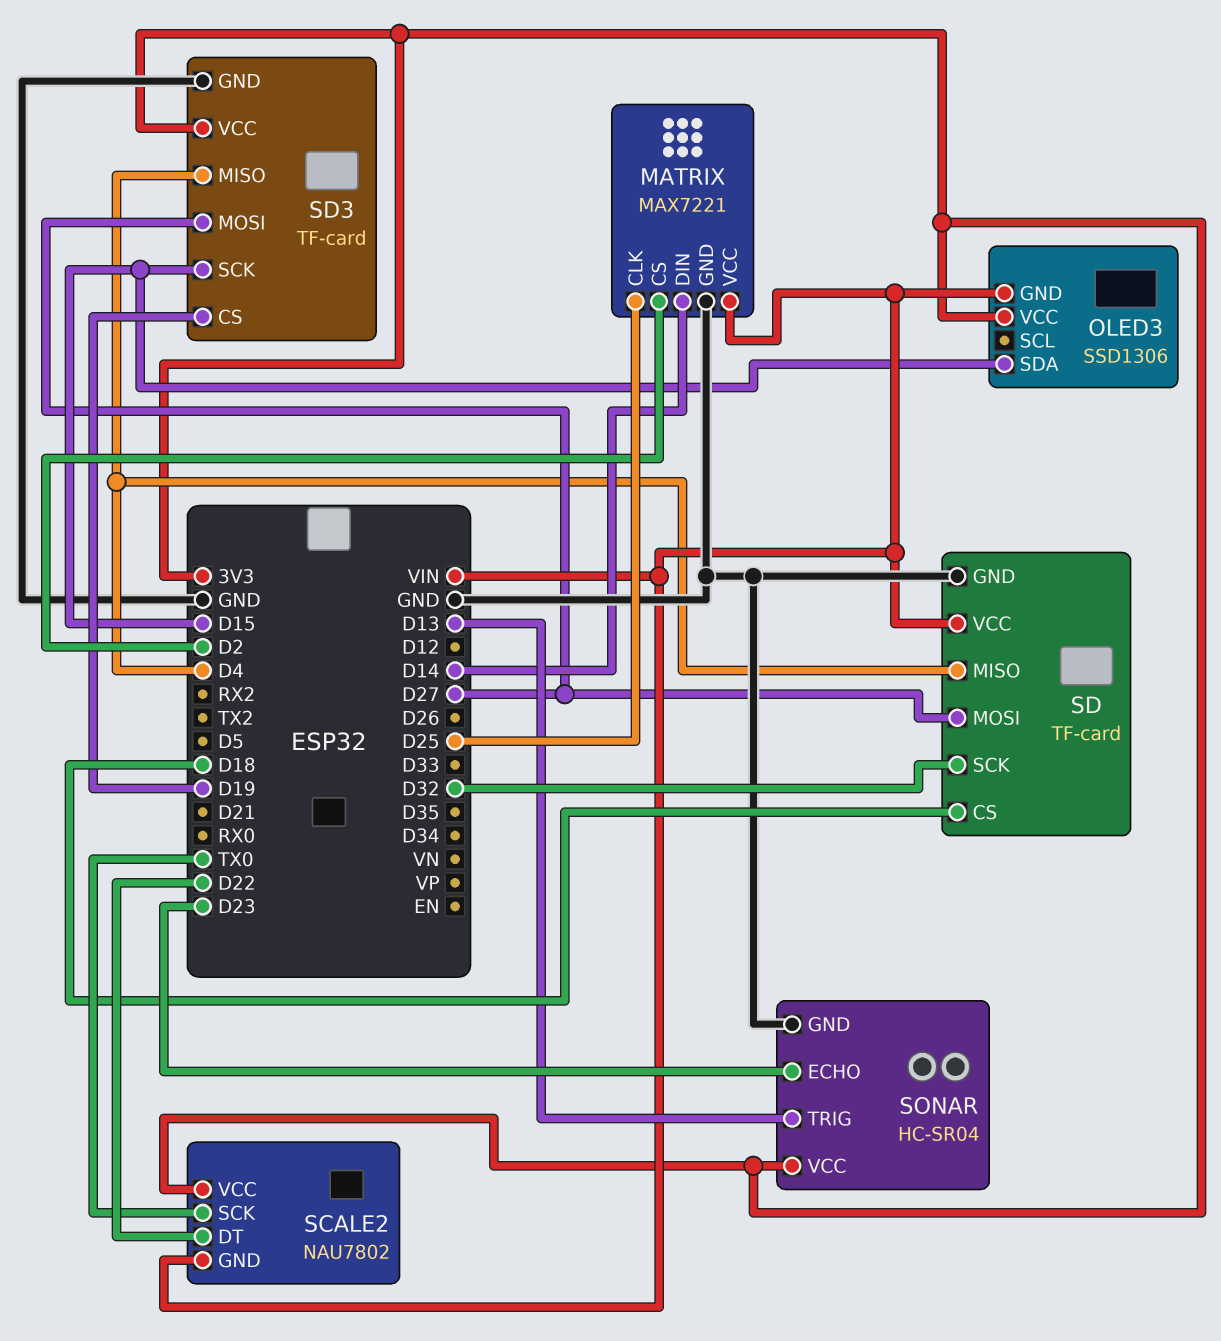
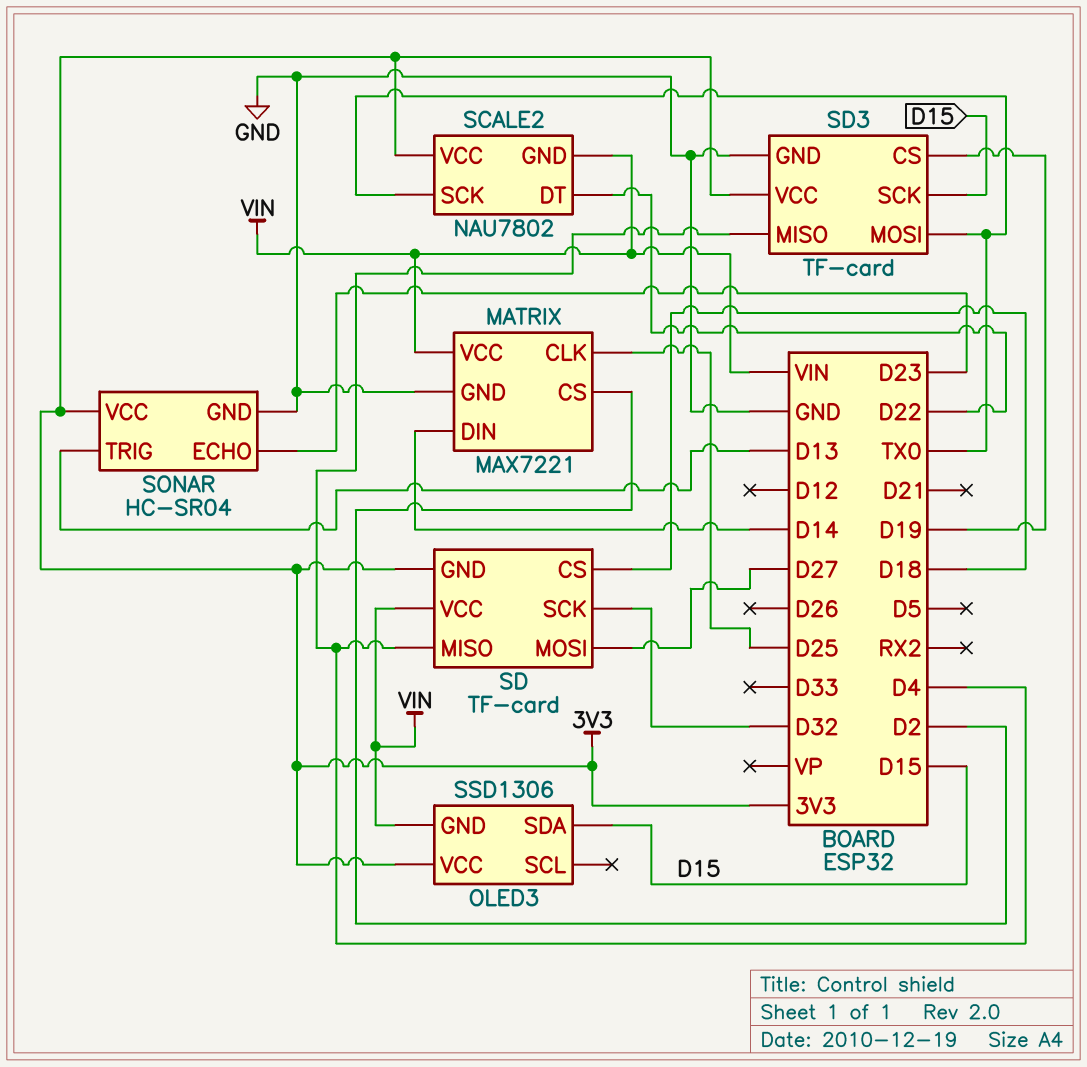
SD pin GND: GND -> 3V3
SD3 pin MOSI: D27 -> TX0

